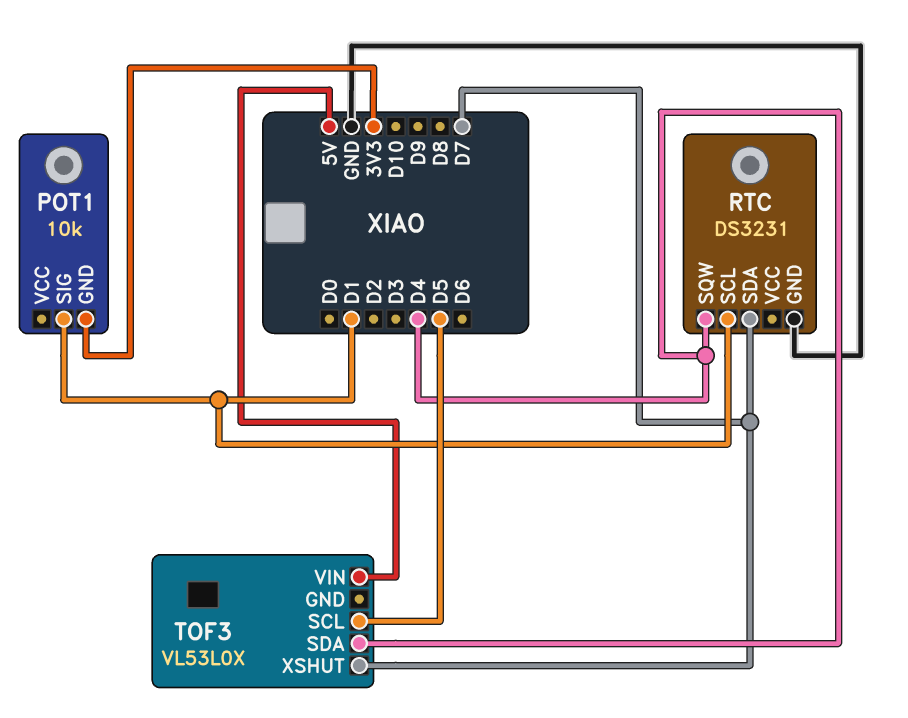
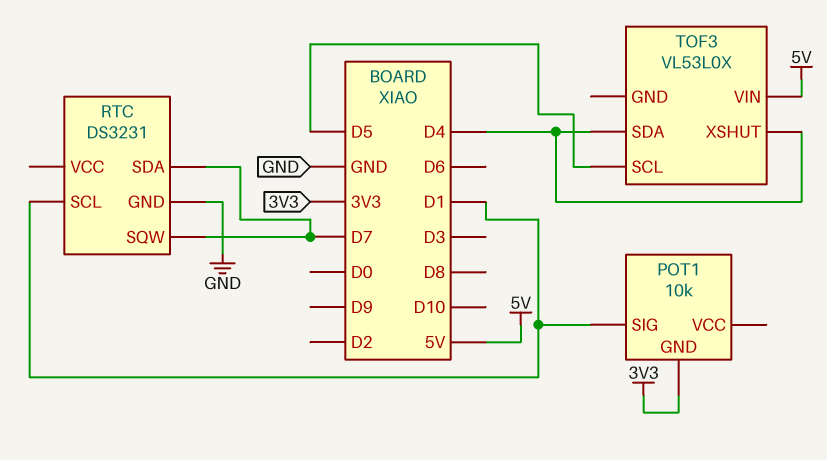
RTC pin SQW: D4 -> D7
TOF3 pin XSHUT: D7 -> D4

